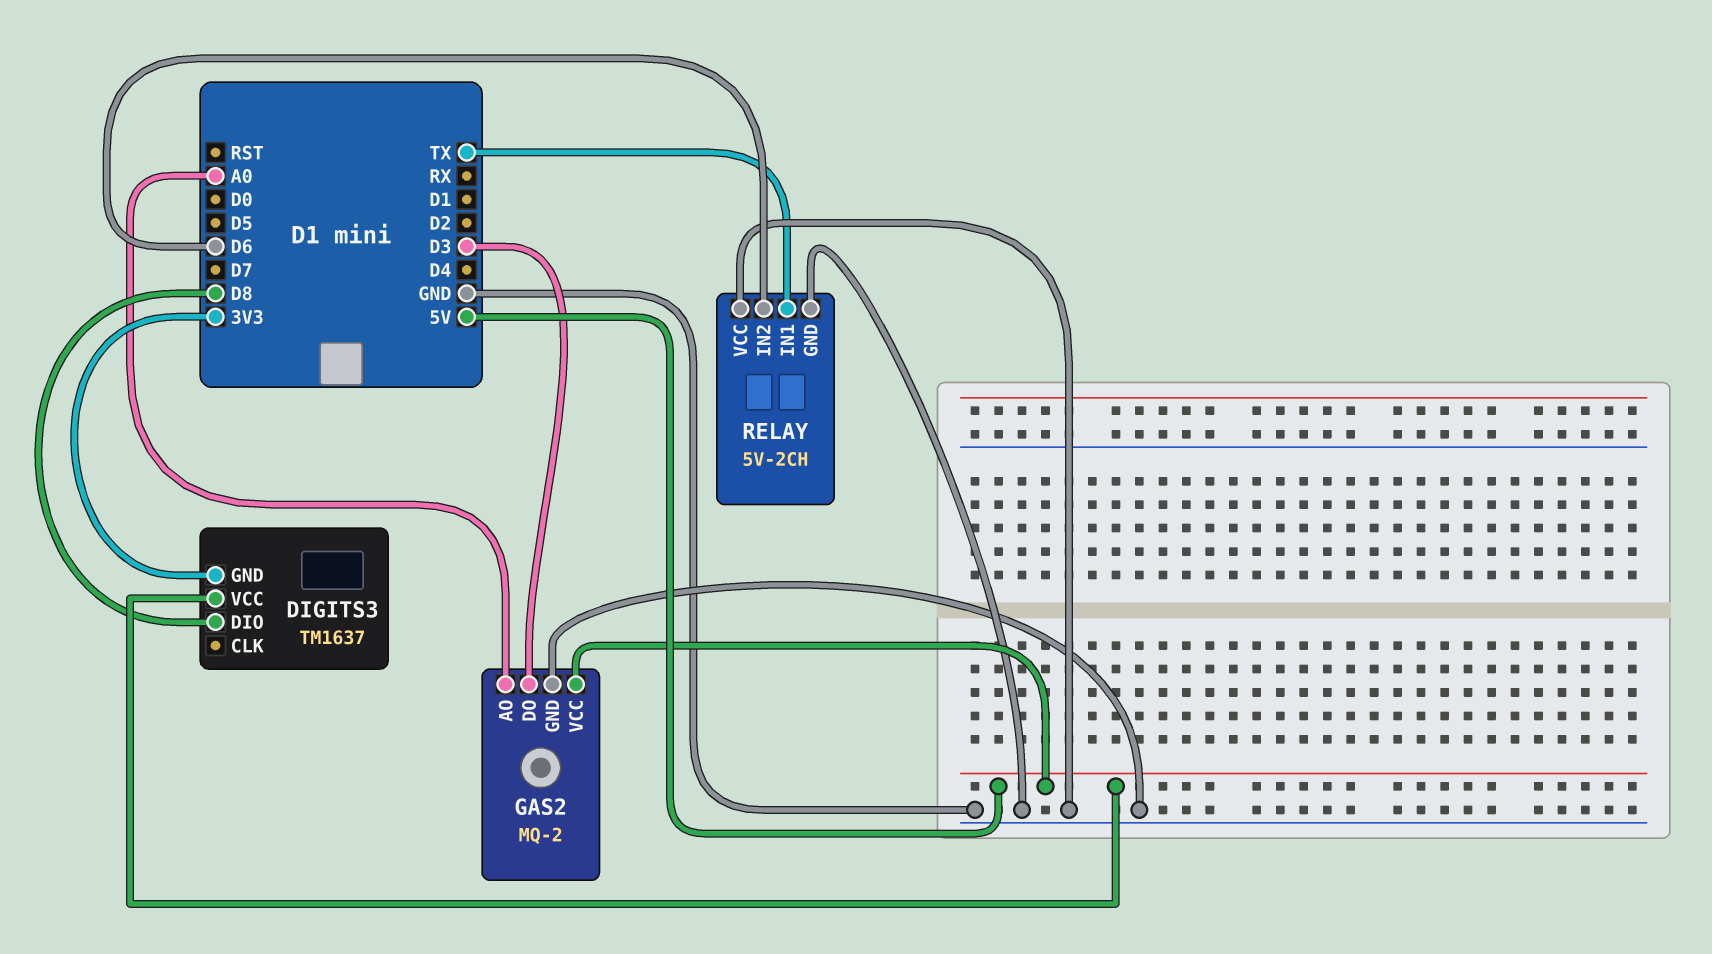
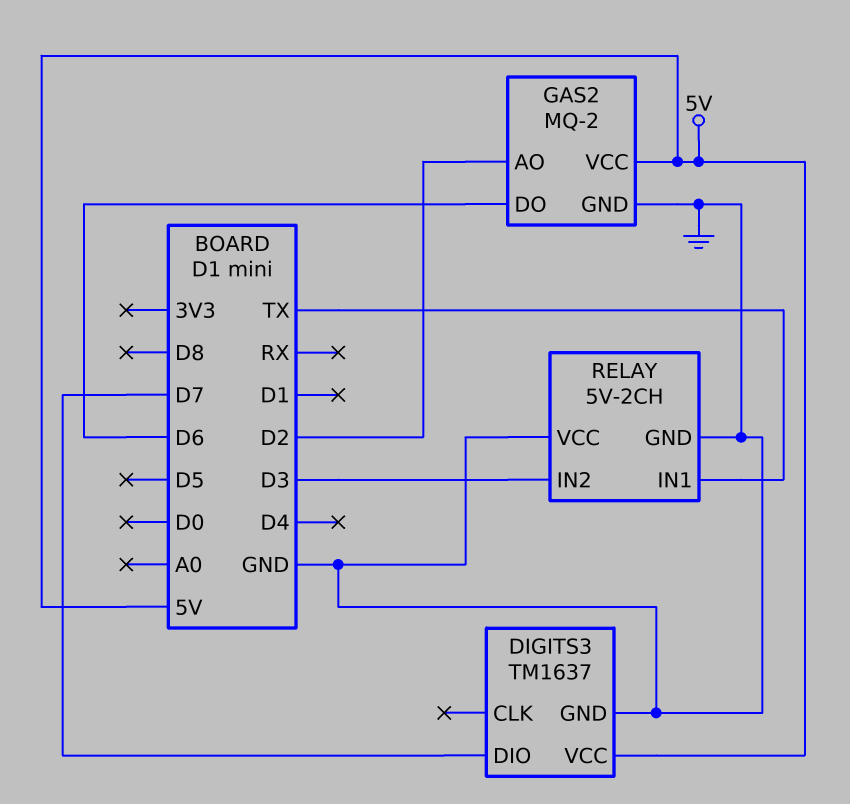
DIGITS3 pin DIO: D8 -> D7
DIGITS3 pin GND: 3V3 -> GND
GAS2 pin AO: A0 -> D2
GAS2 pin DO: D3 -> D6
RELAY pin IN2: D6 -> D3

